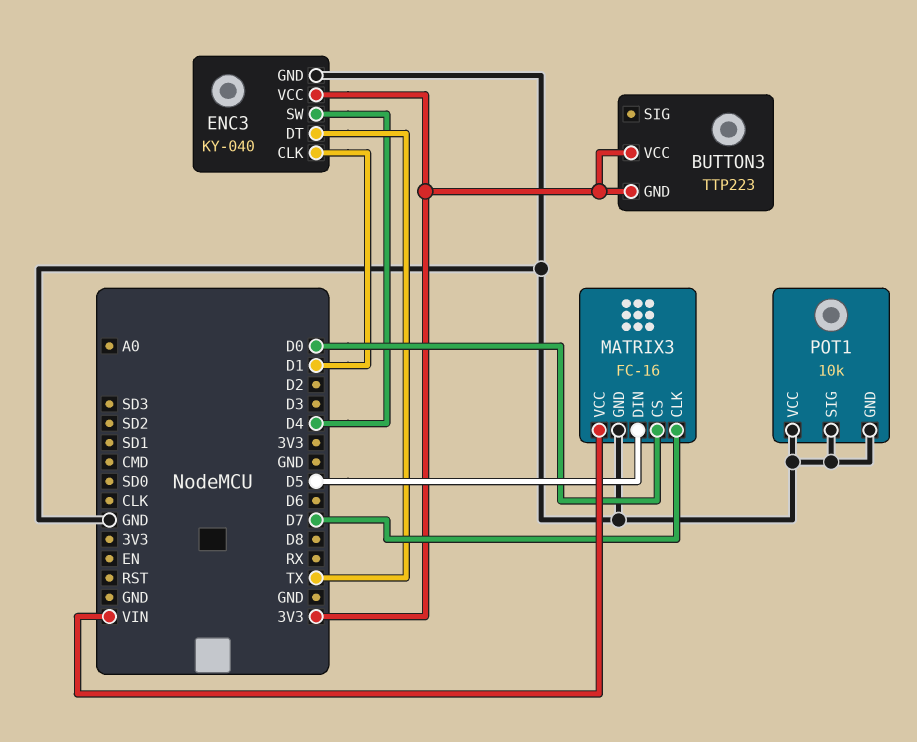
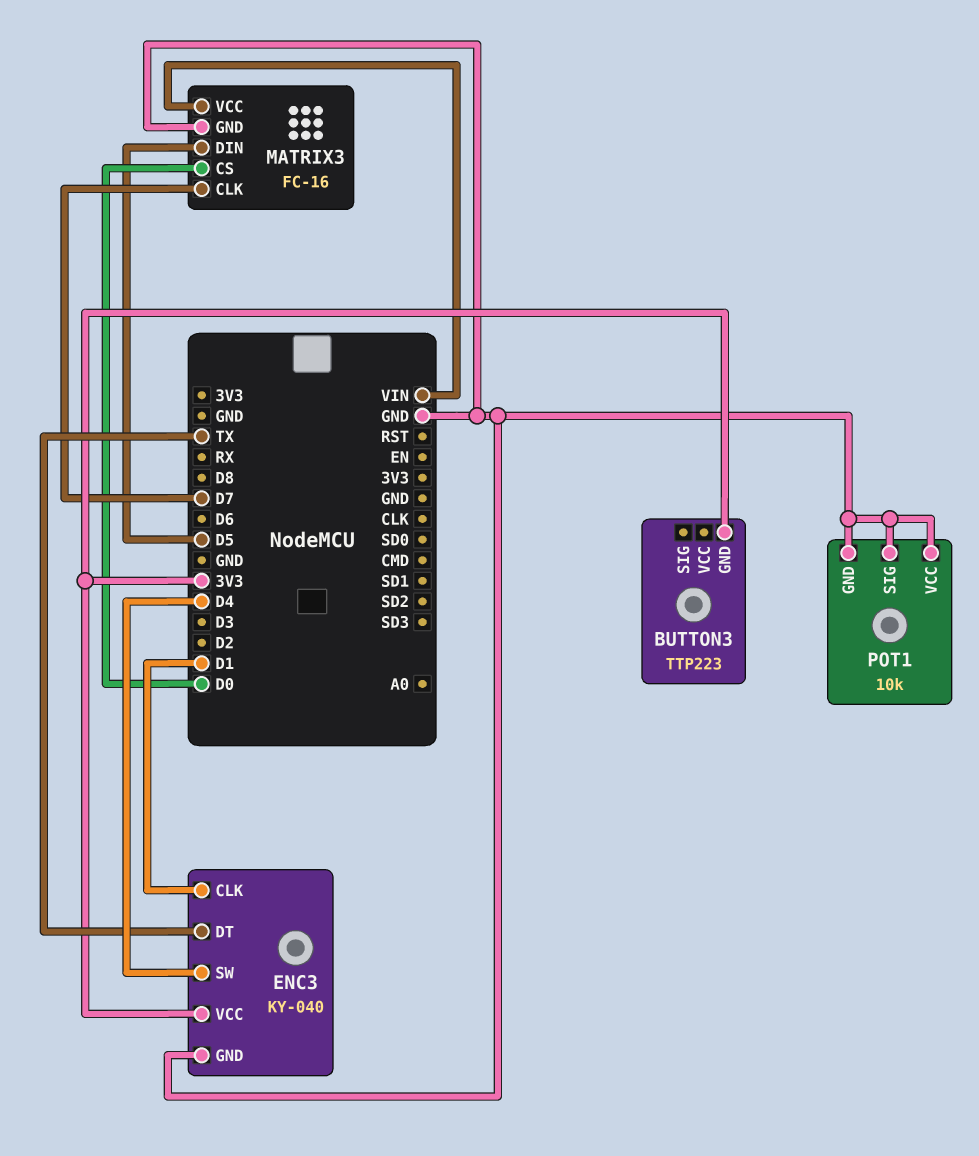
BUTTON3 pin VCC: 3V3 -> none

